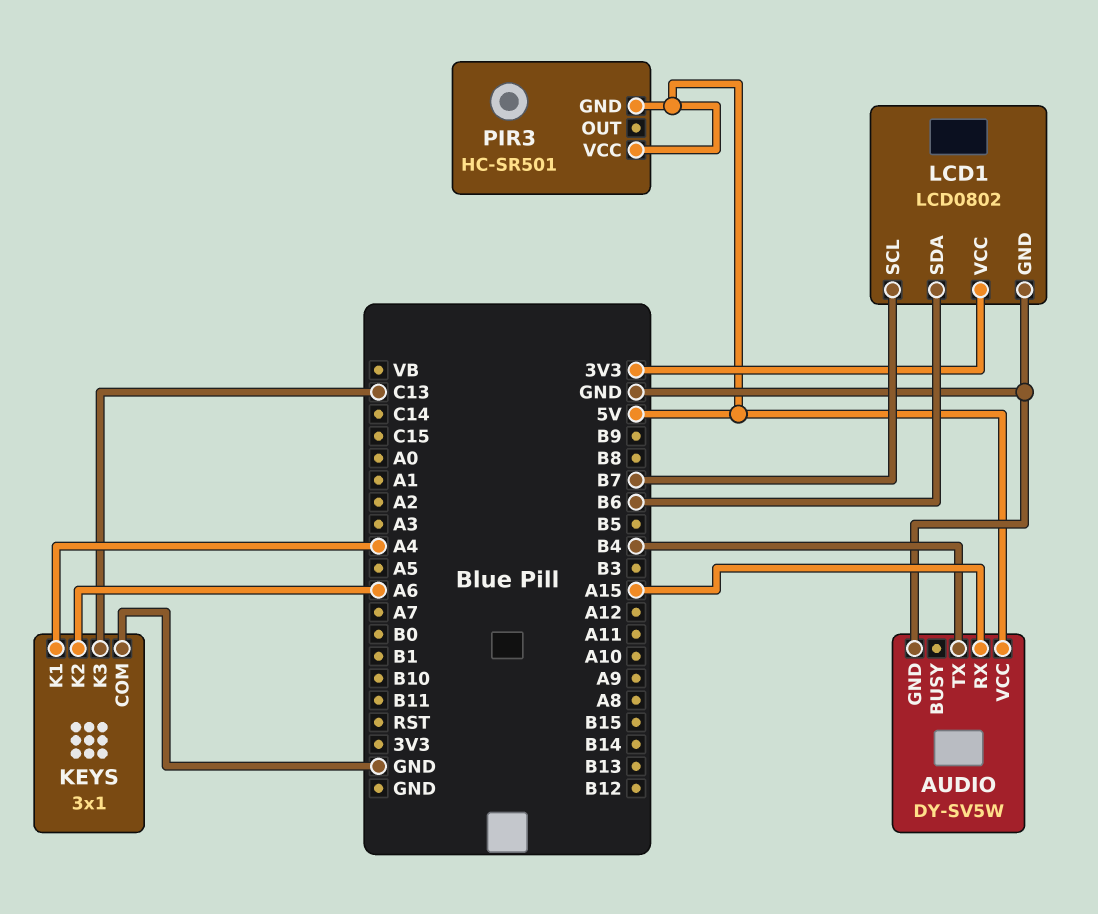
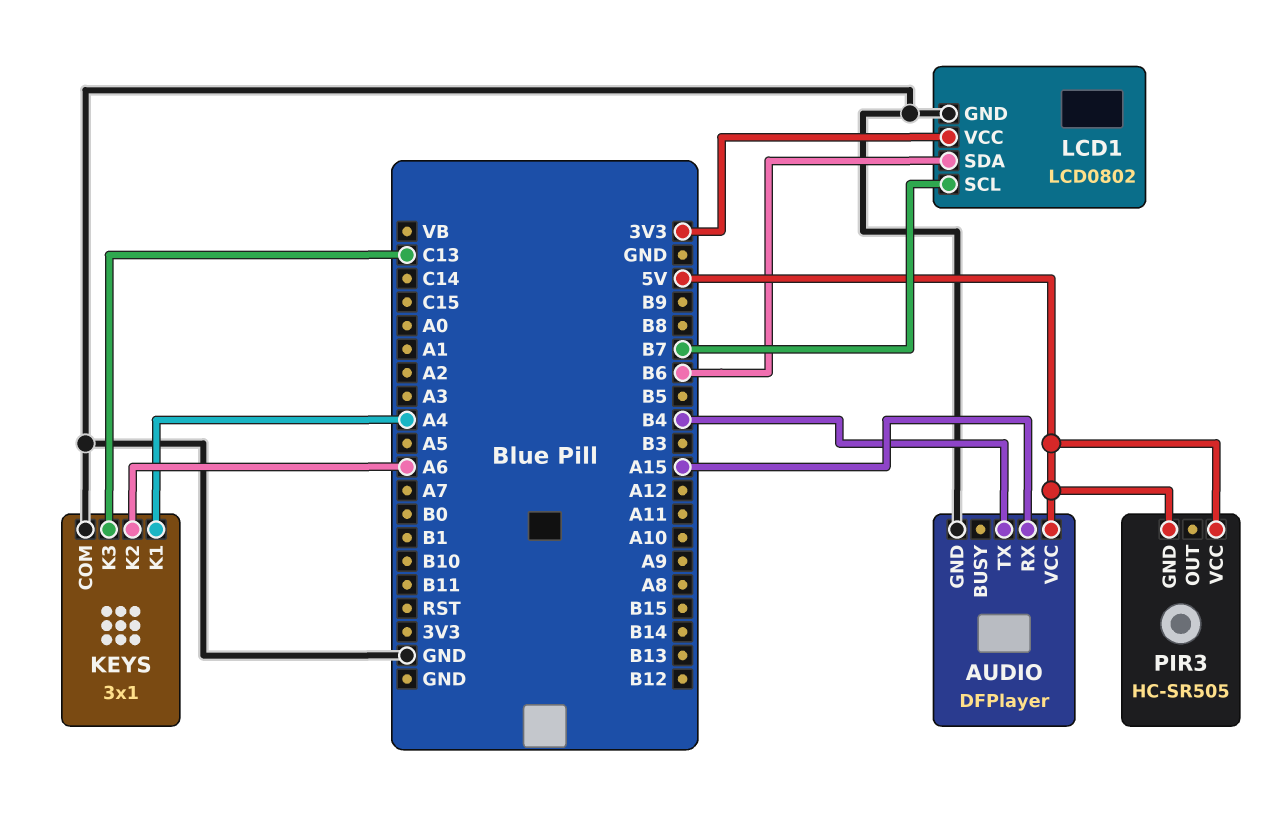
AUDIO: DY-SV5W -> DFPlayer
PIR3: HC-SR501 -> HC-SR505

